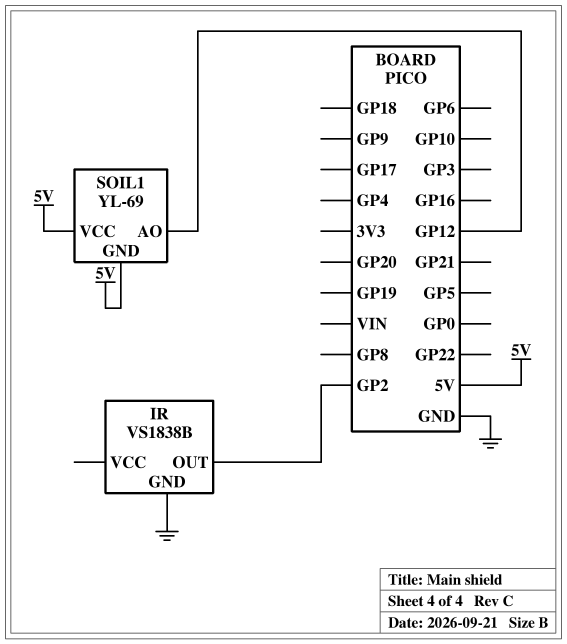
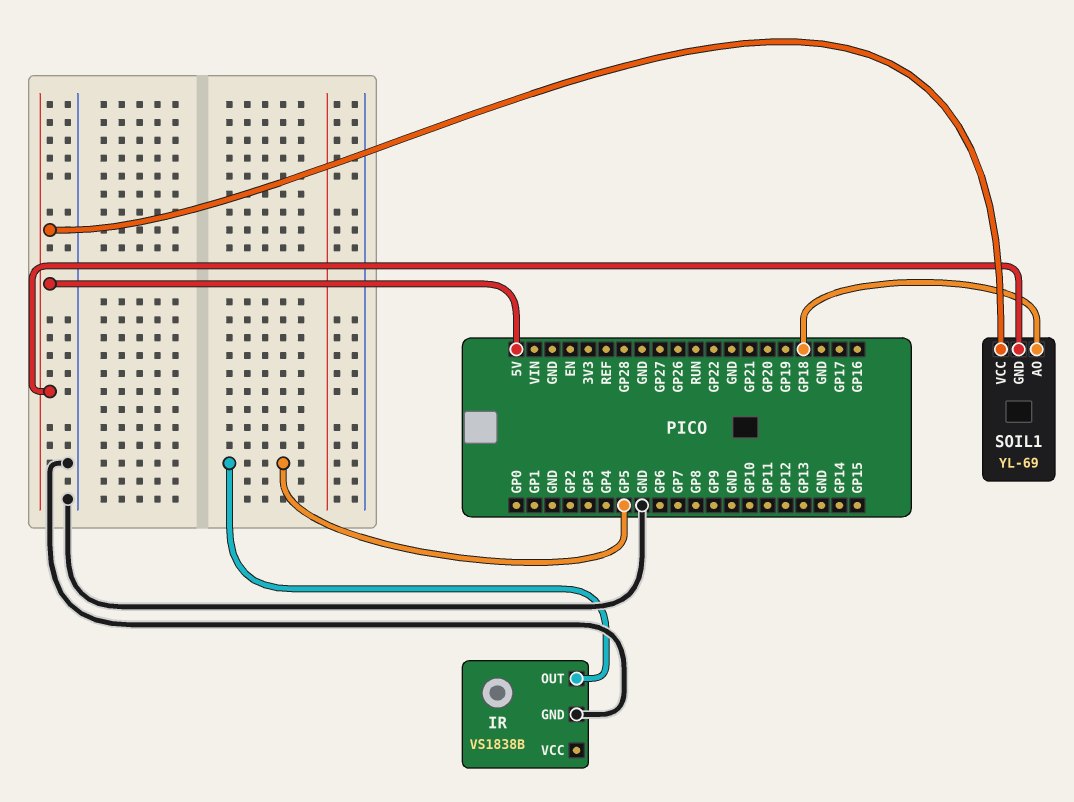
IR pin OUT: GP2 -> GP5
SOIL1 pin AO: GP12 -> GP18

